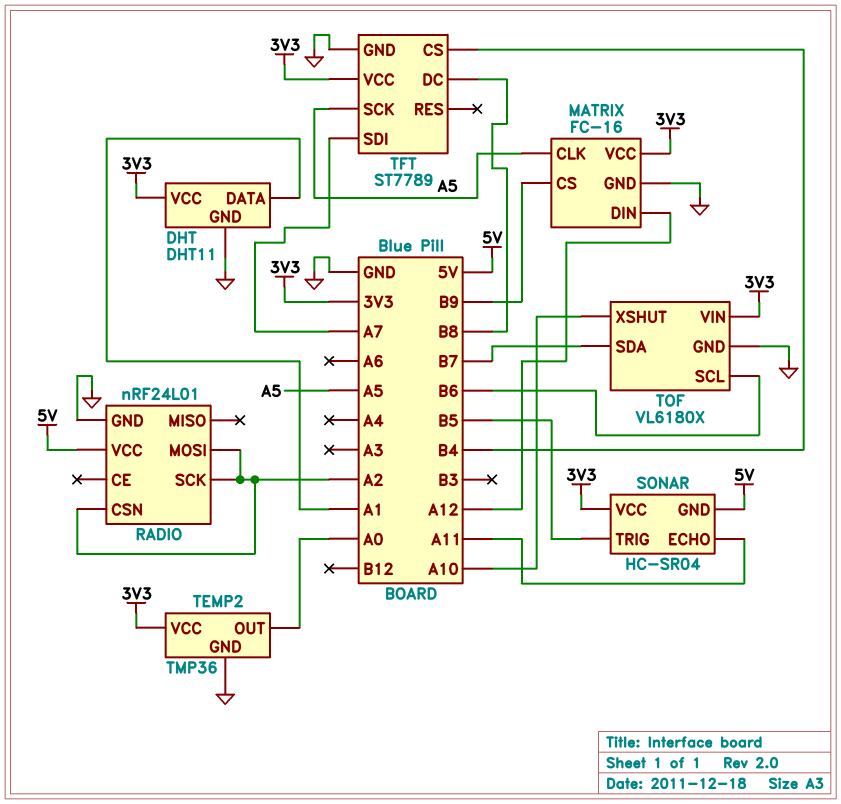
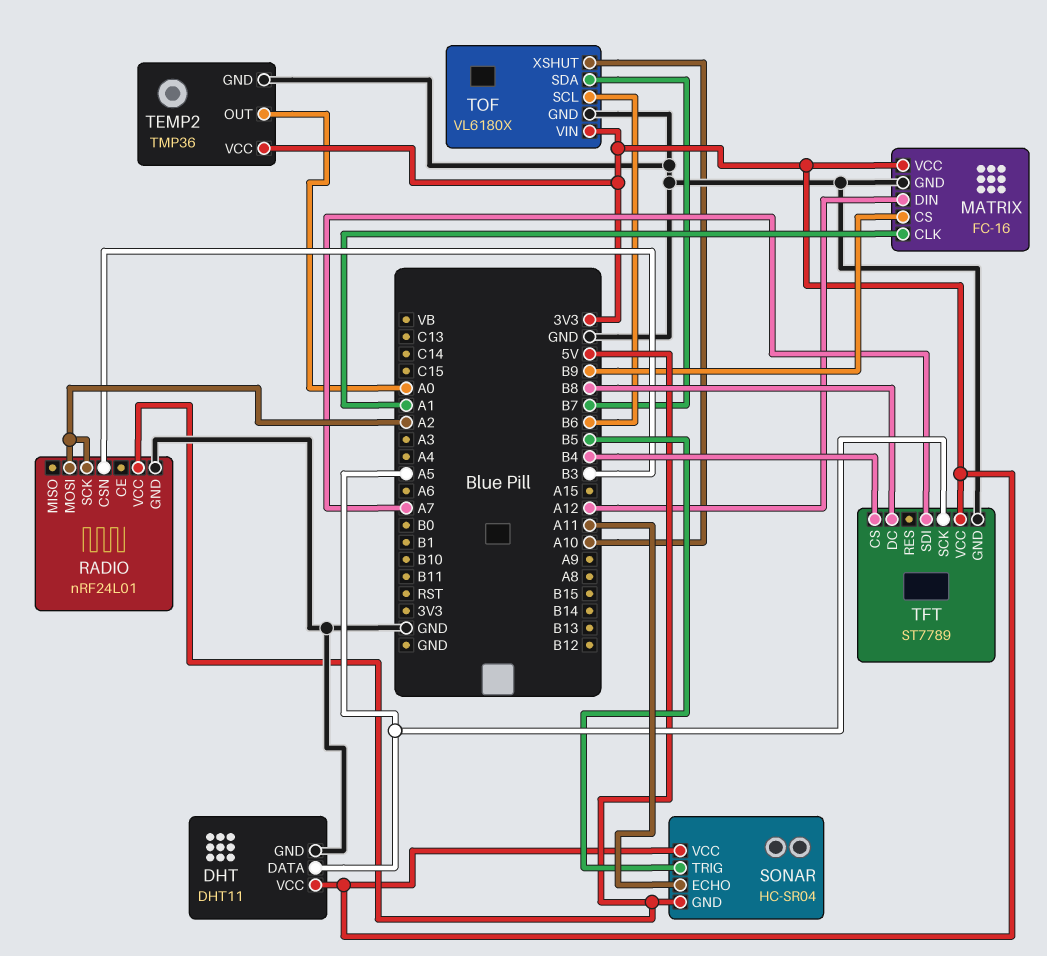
DHT pin DATA: A1 -> A5
MATRIX pin CLK: A5 -> A1
RADIO pin CSN: A2 -> B3

